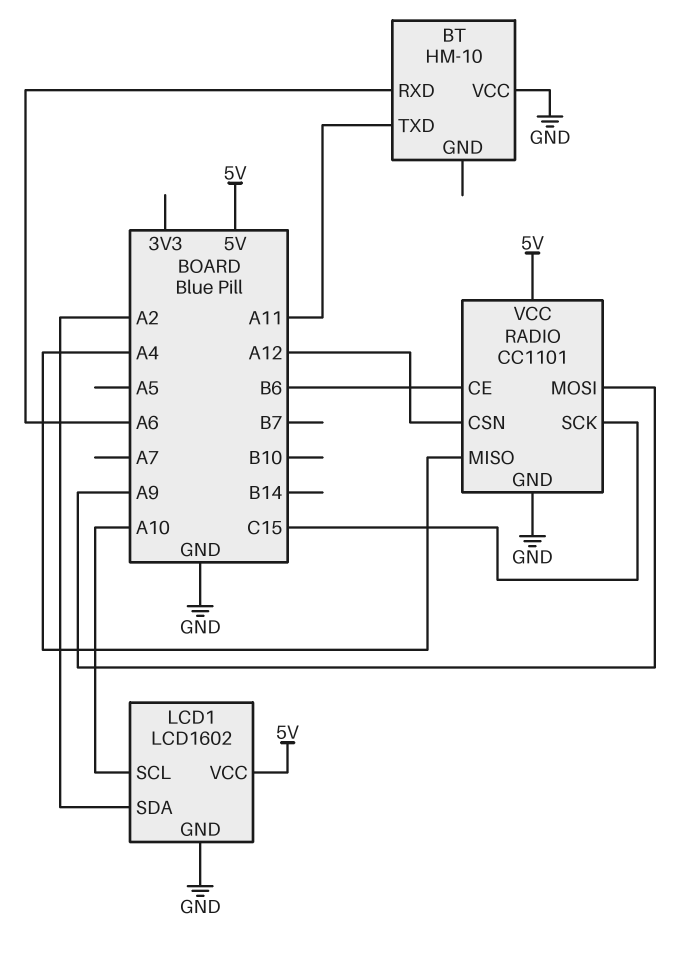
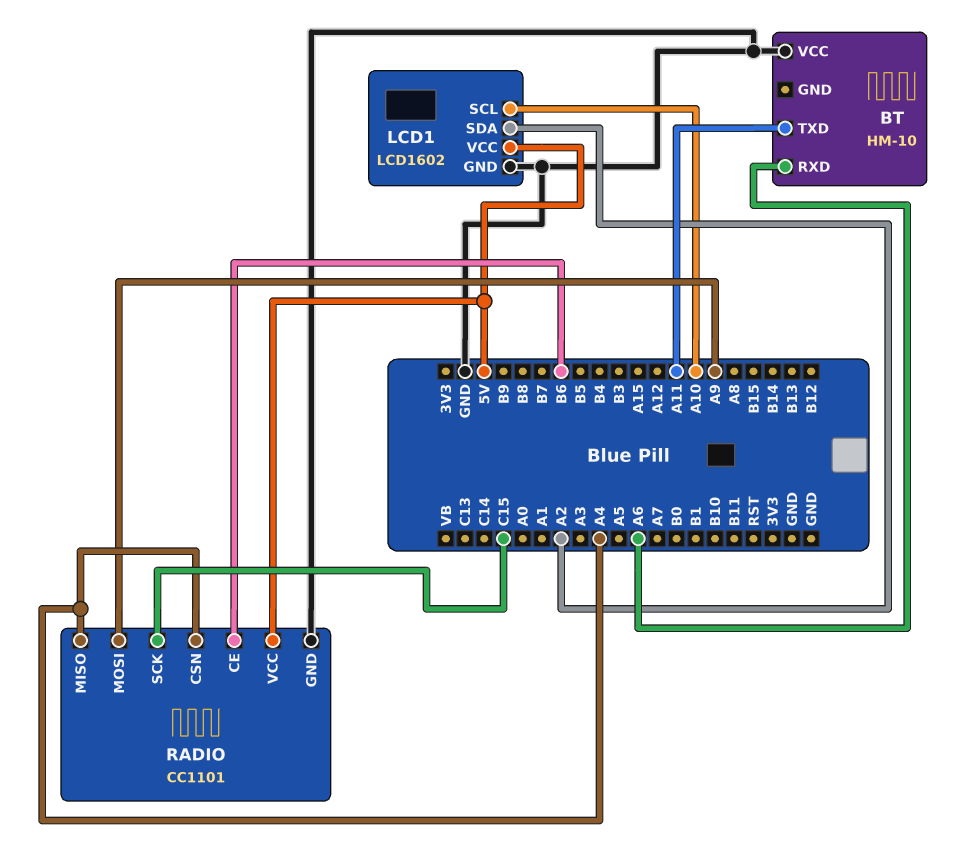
RADIO pin CSN: A12 -> A4

